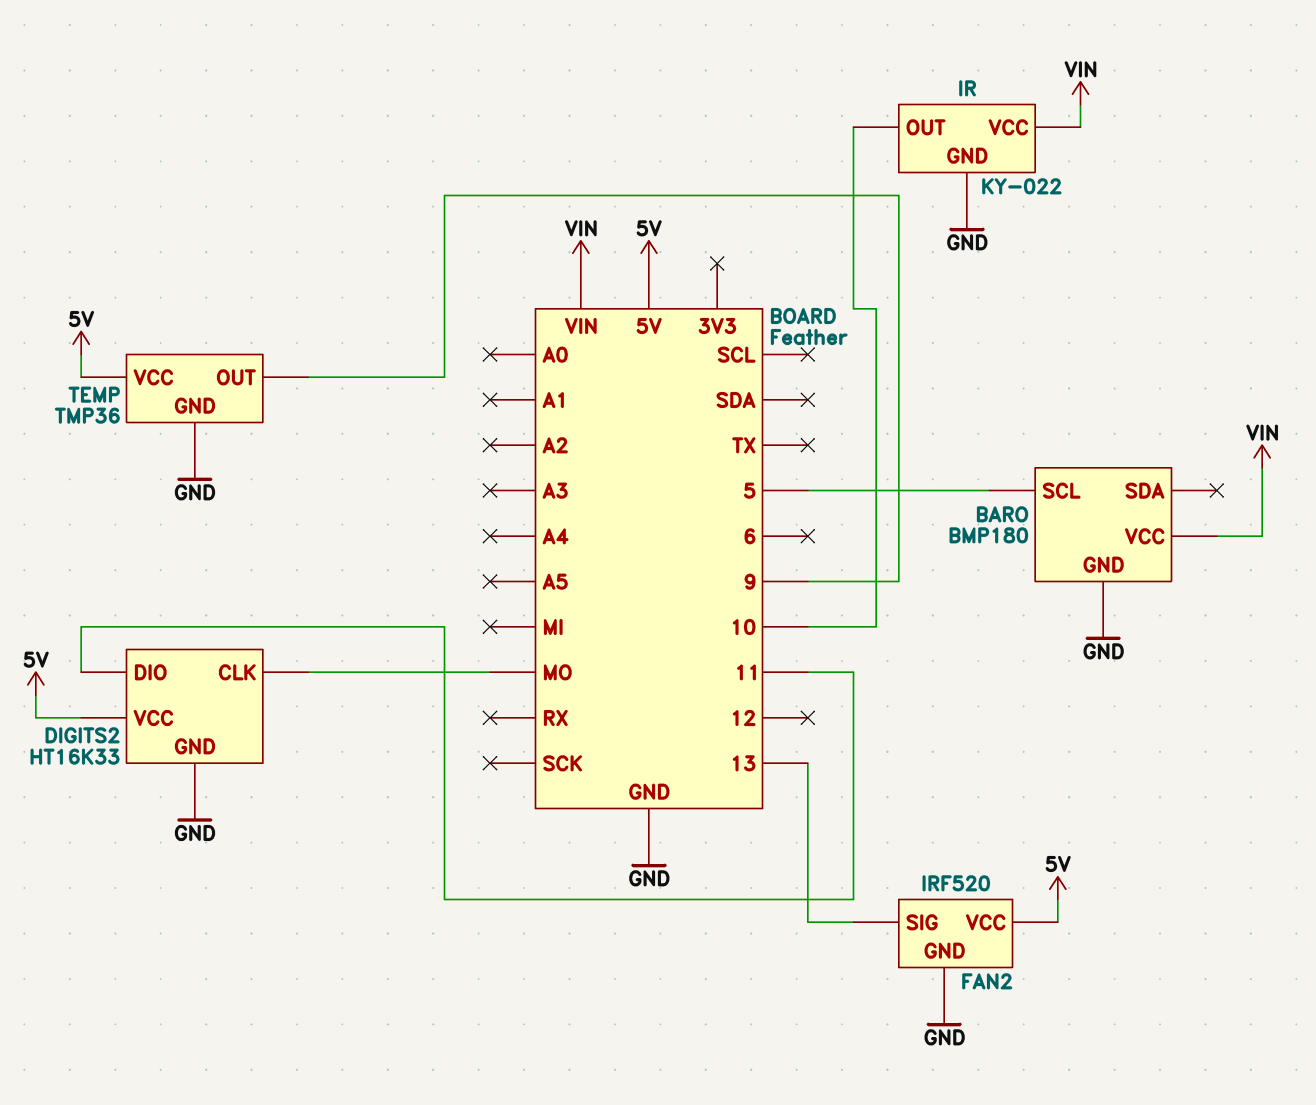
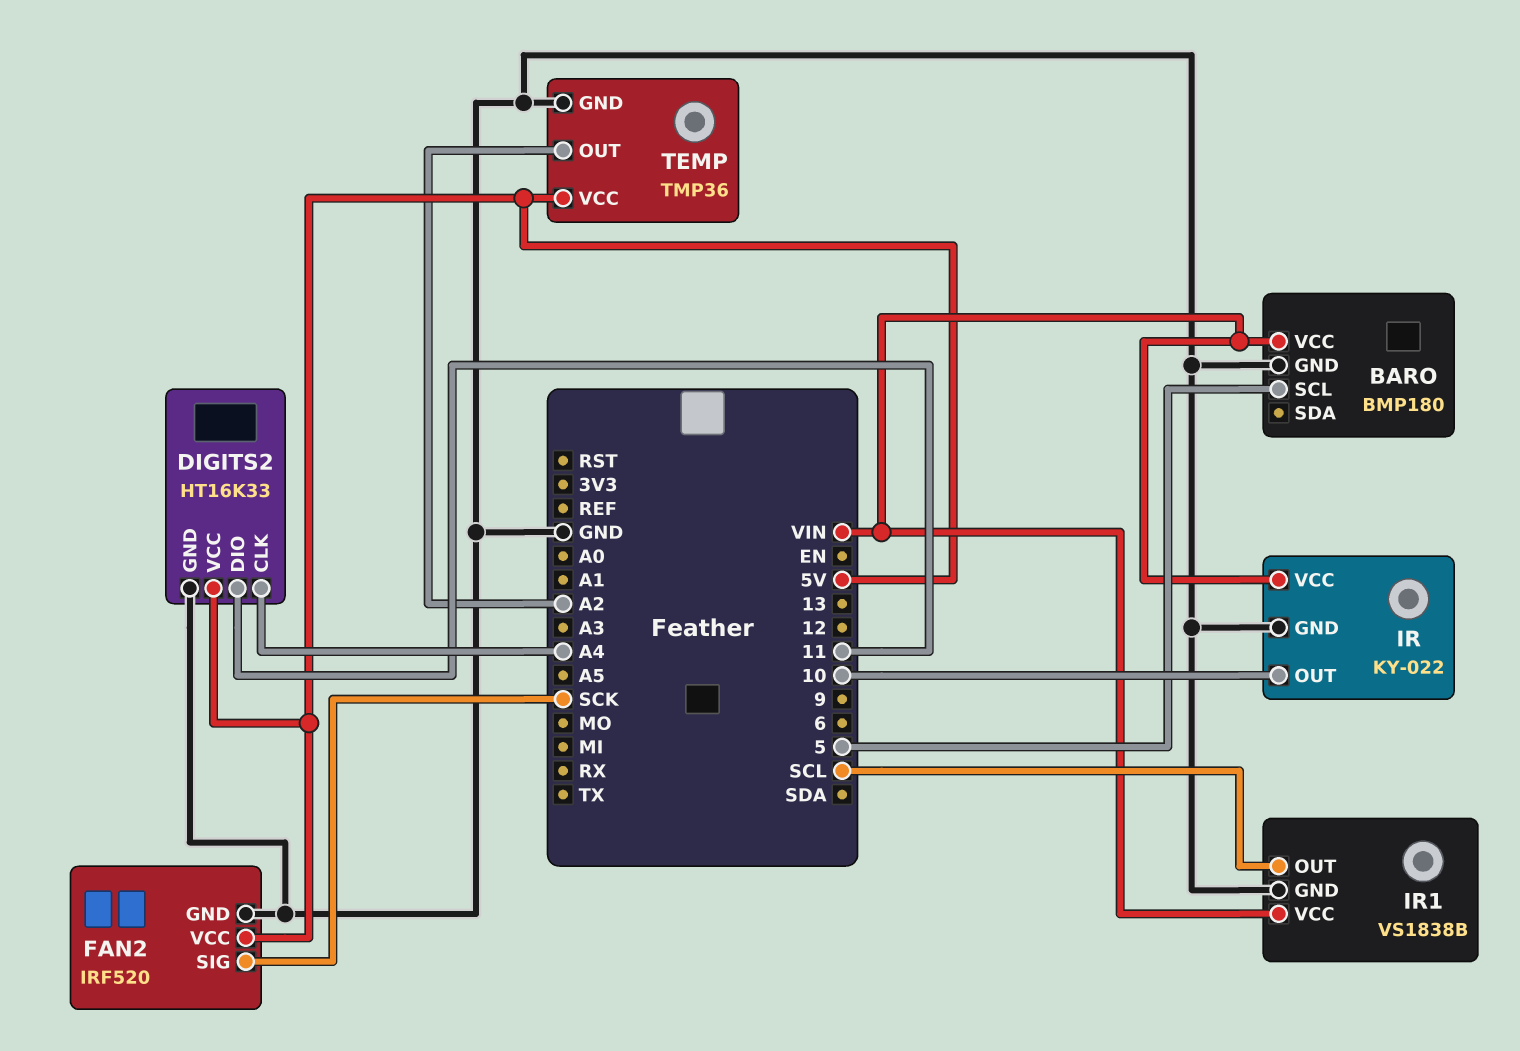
DIGITS2 pin CLK: MO -> A4
FAN2 pin SIG: 13 -> SCK
IR1: none -> VS1838B
IR1 pin GND: none -> GND
IR1 pin OUT: none -> SCL
IR1 pin VCC: none -> VIN
TEMP pin OUT: 9 -> A2

